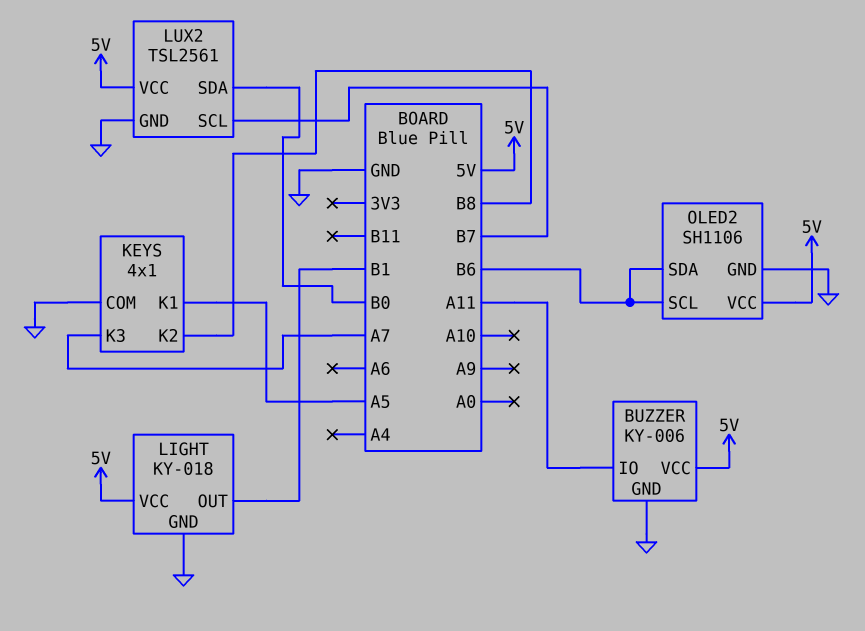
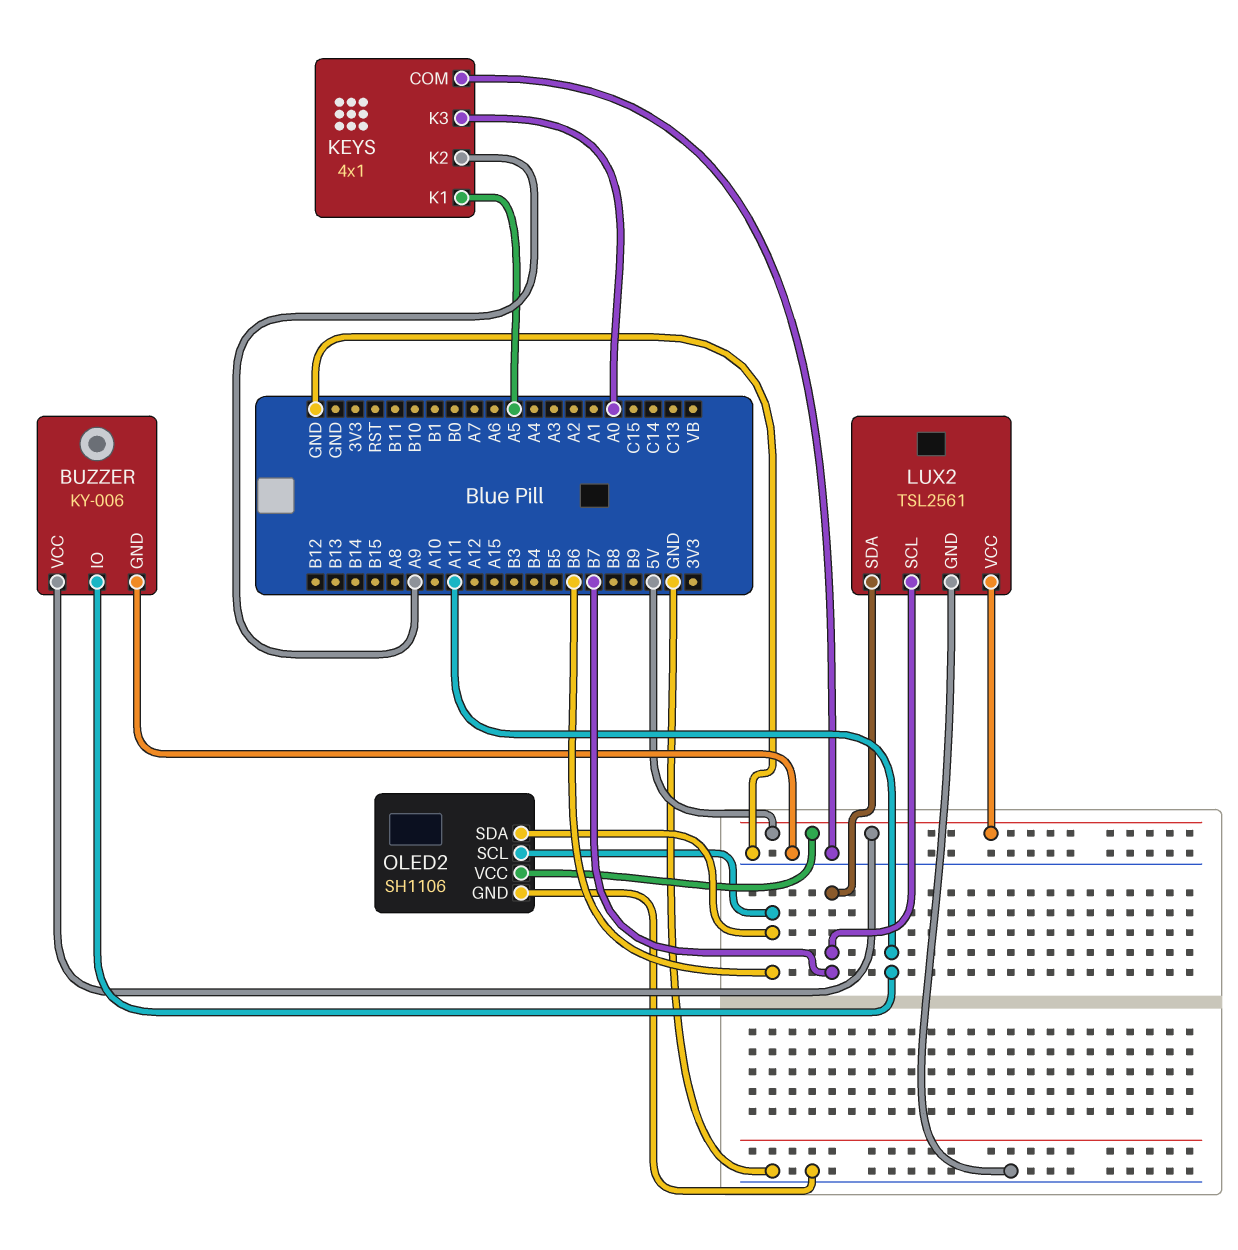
KEYS pin K2: B8 -> A9
KEYS pin K3: A7 -> A0
LIGHT: KY-018 -> none
LIGHT pin GND: GND -> none
LIGHT pin OUT: B1 -> none
LIGHT pin VCC: 5V -> none
LUX2 pin SDA: B0 -> B7

